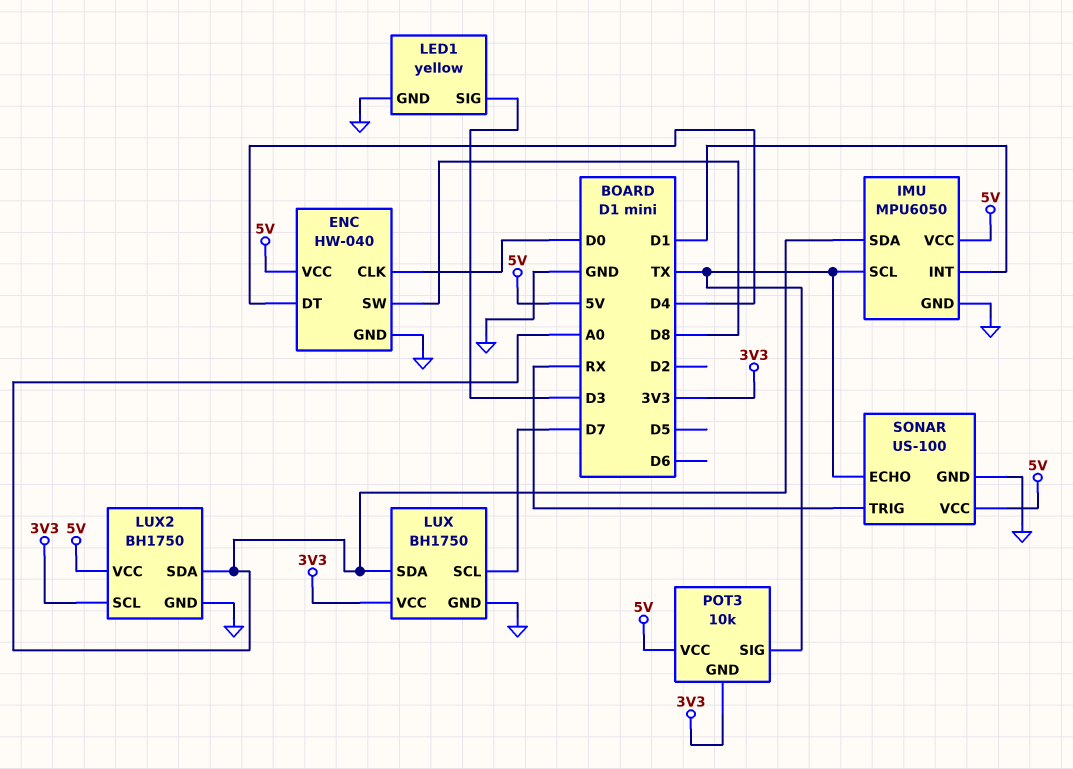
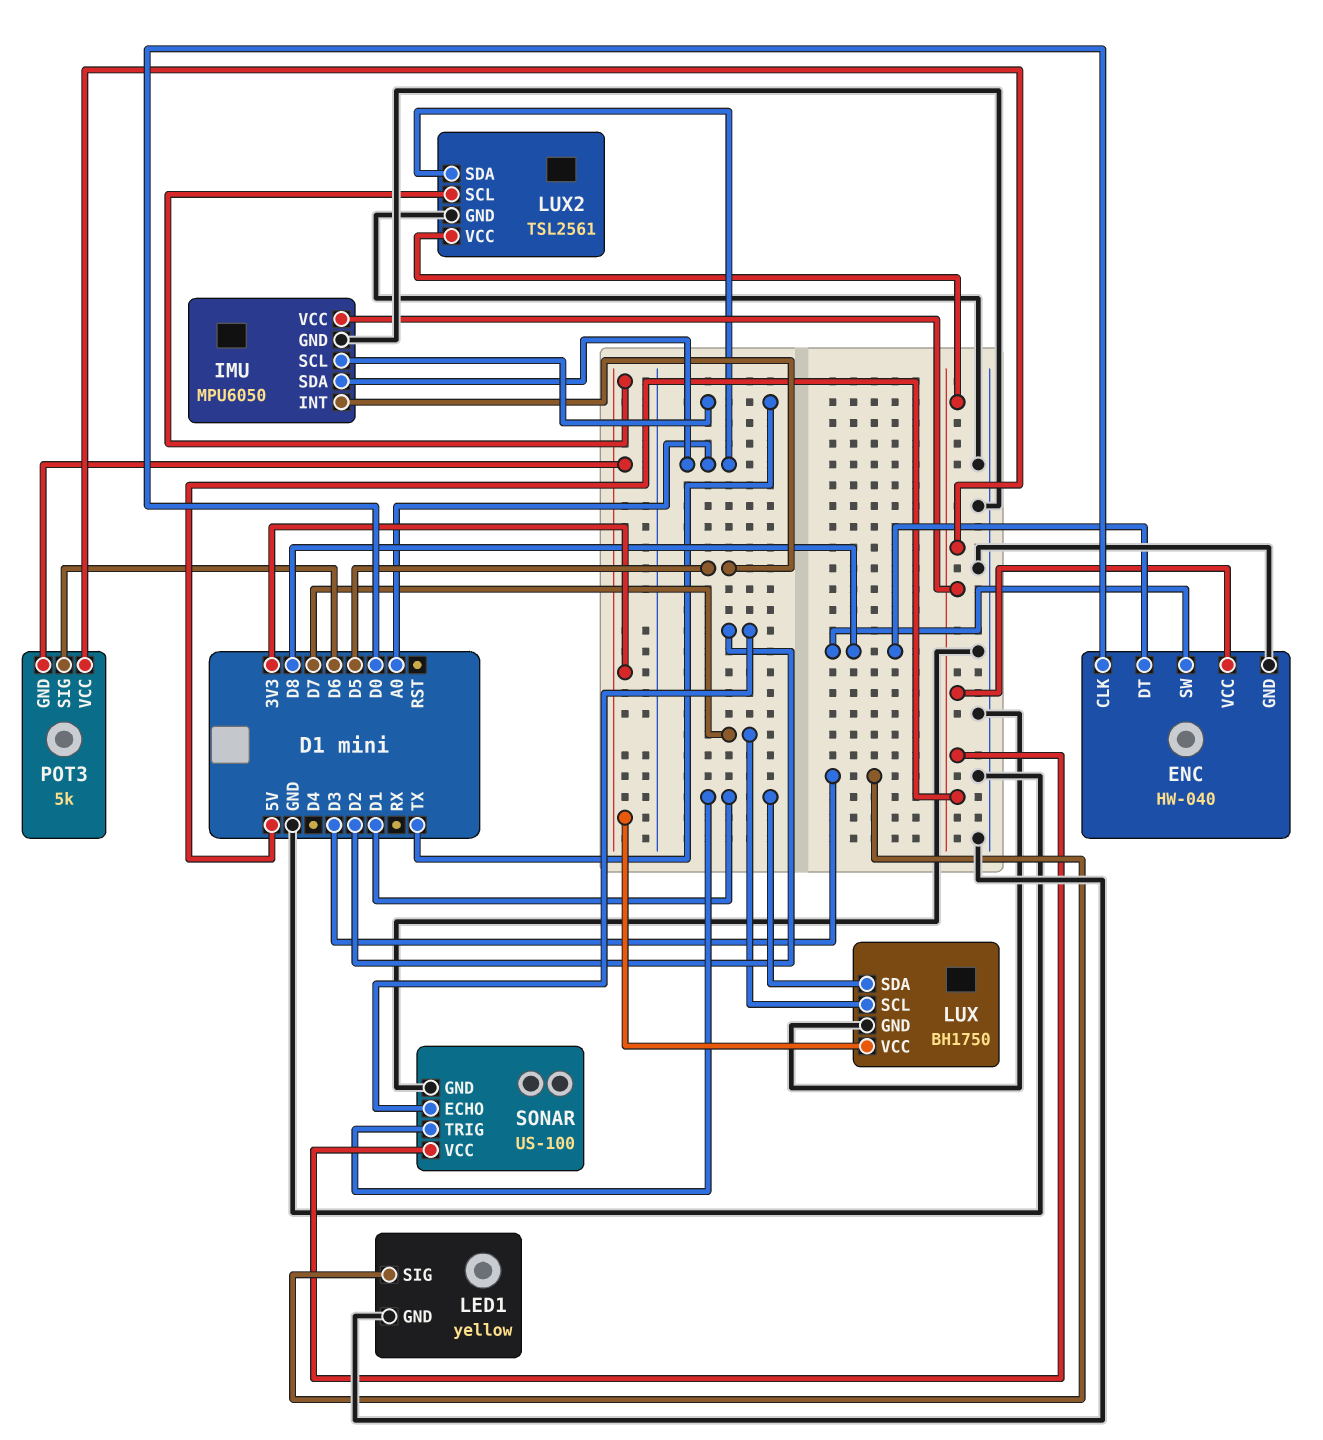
ENC pin DT: D4 -> D8
IMU pin INT: D1 -> D5
LUX pin SDA: A0 -> D1
LUX2: BH1750 -> TSL2561
POT3: 10k -> 5k
POT3 pin SIG: TX -> D6
SONAR pin ECHO: TX -> D2
SONAR pin TRIG: RX -> D1

